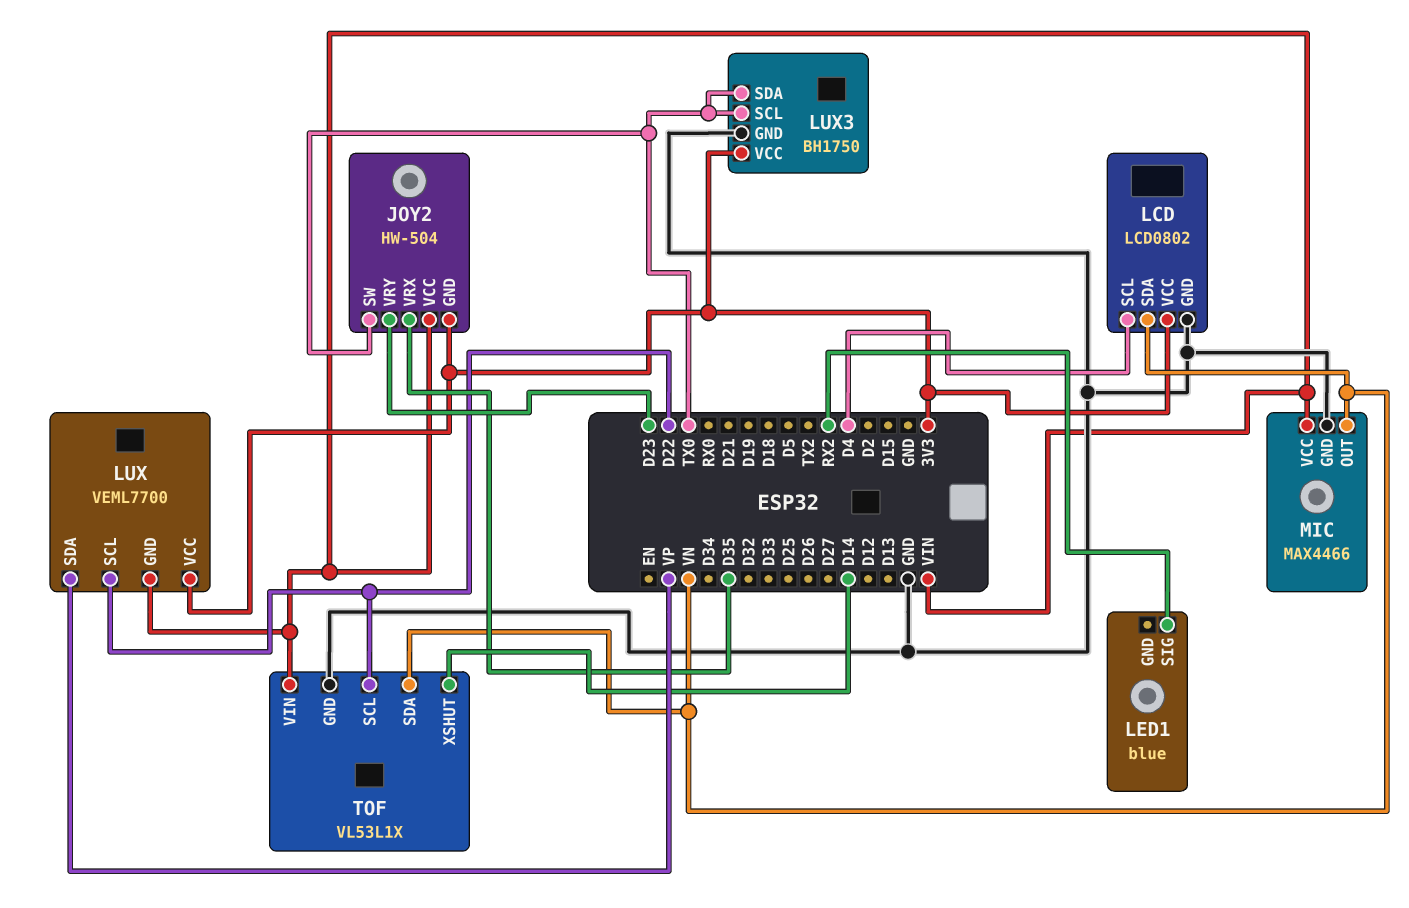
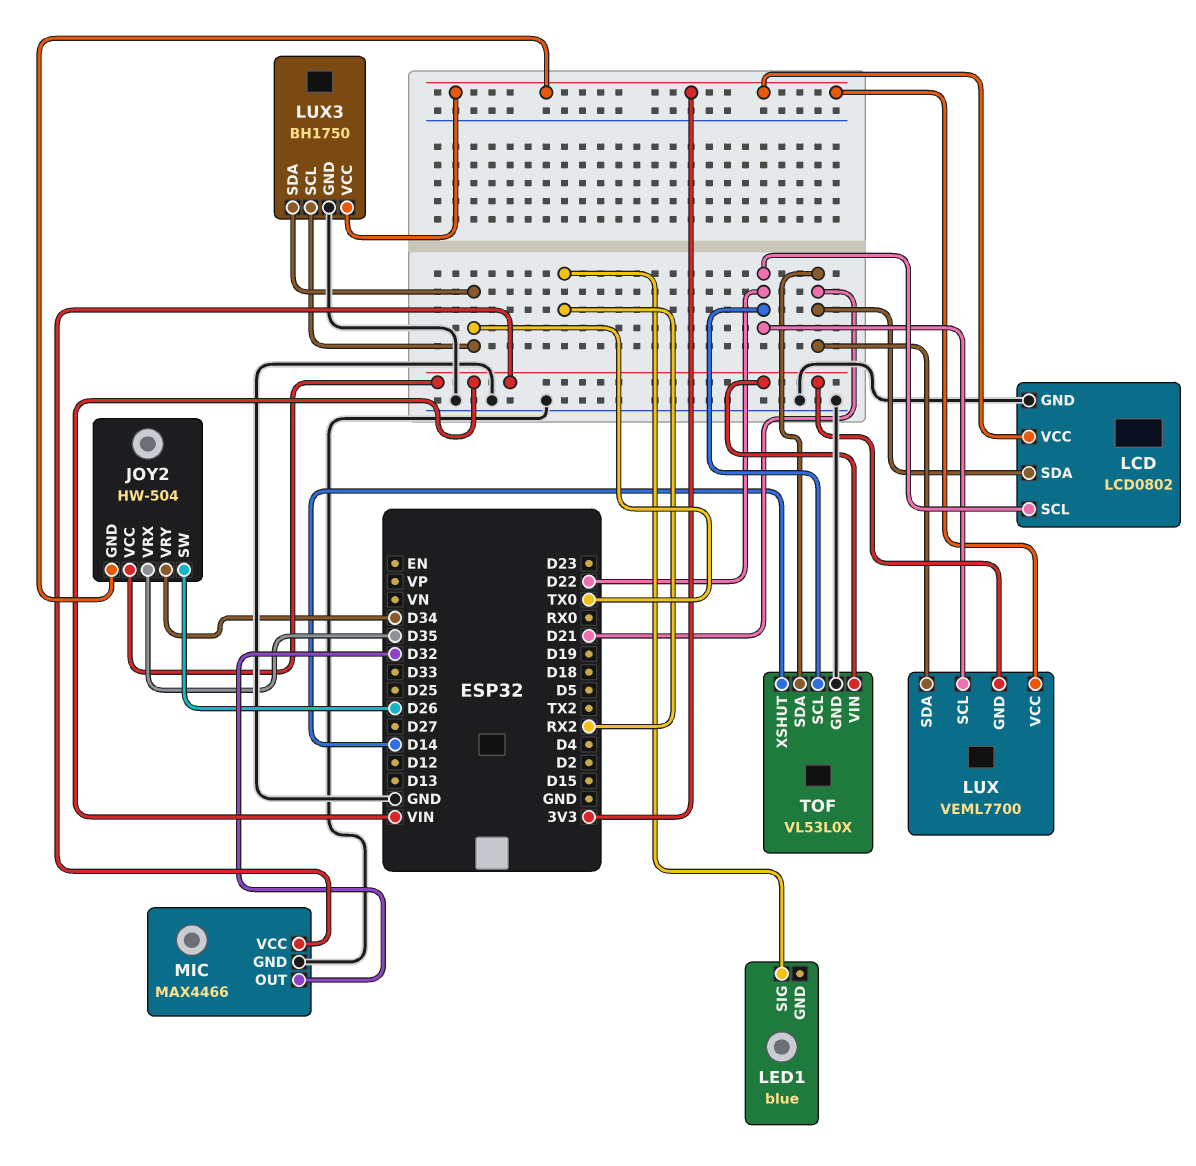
JOY2 pin SW: TX0 -> D26
JOY2 pin VRY: D23 -> D34
LCD pin SCL: D4 -> D22
LCD pin SDA: VN -> D21
LUX pin SDA: VP -> D21
MIC pin OUT: VN -> D32
TOF: VL53L1X -> VL53L0X
TOF pin SDA: VN -> D21

